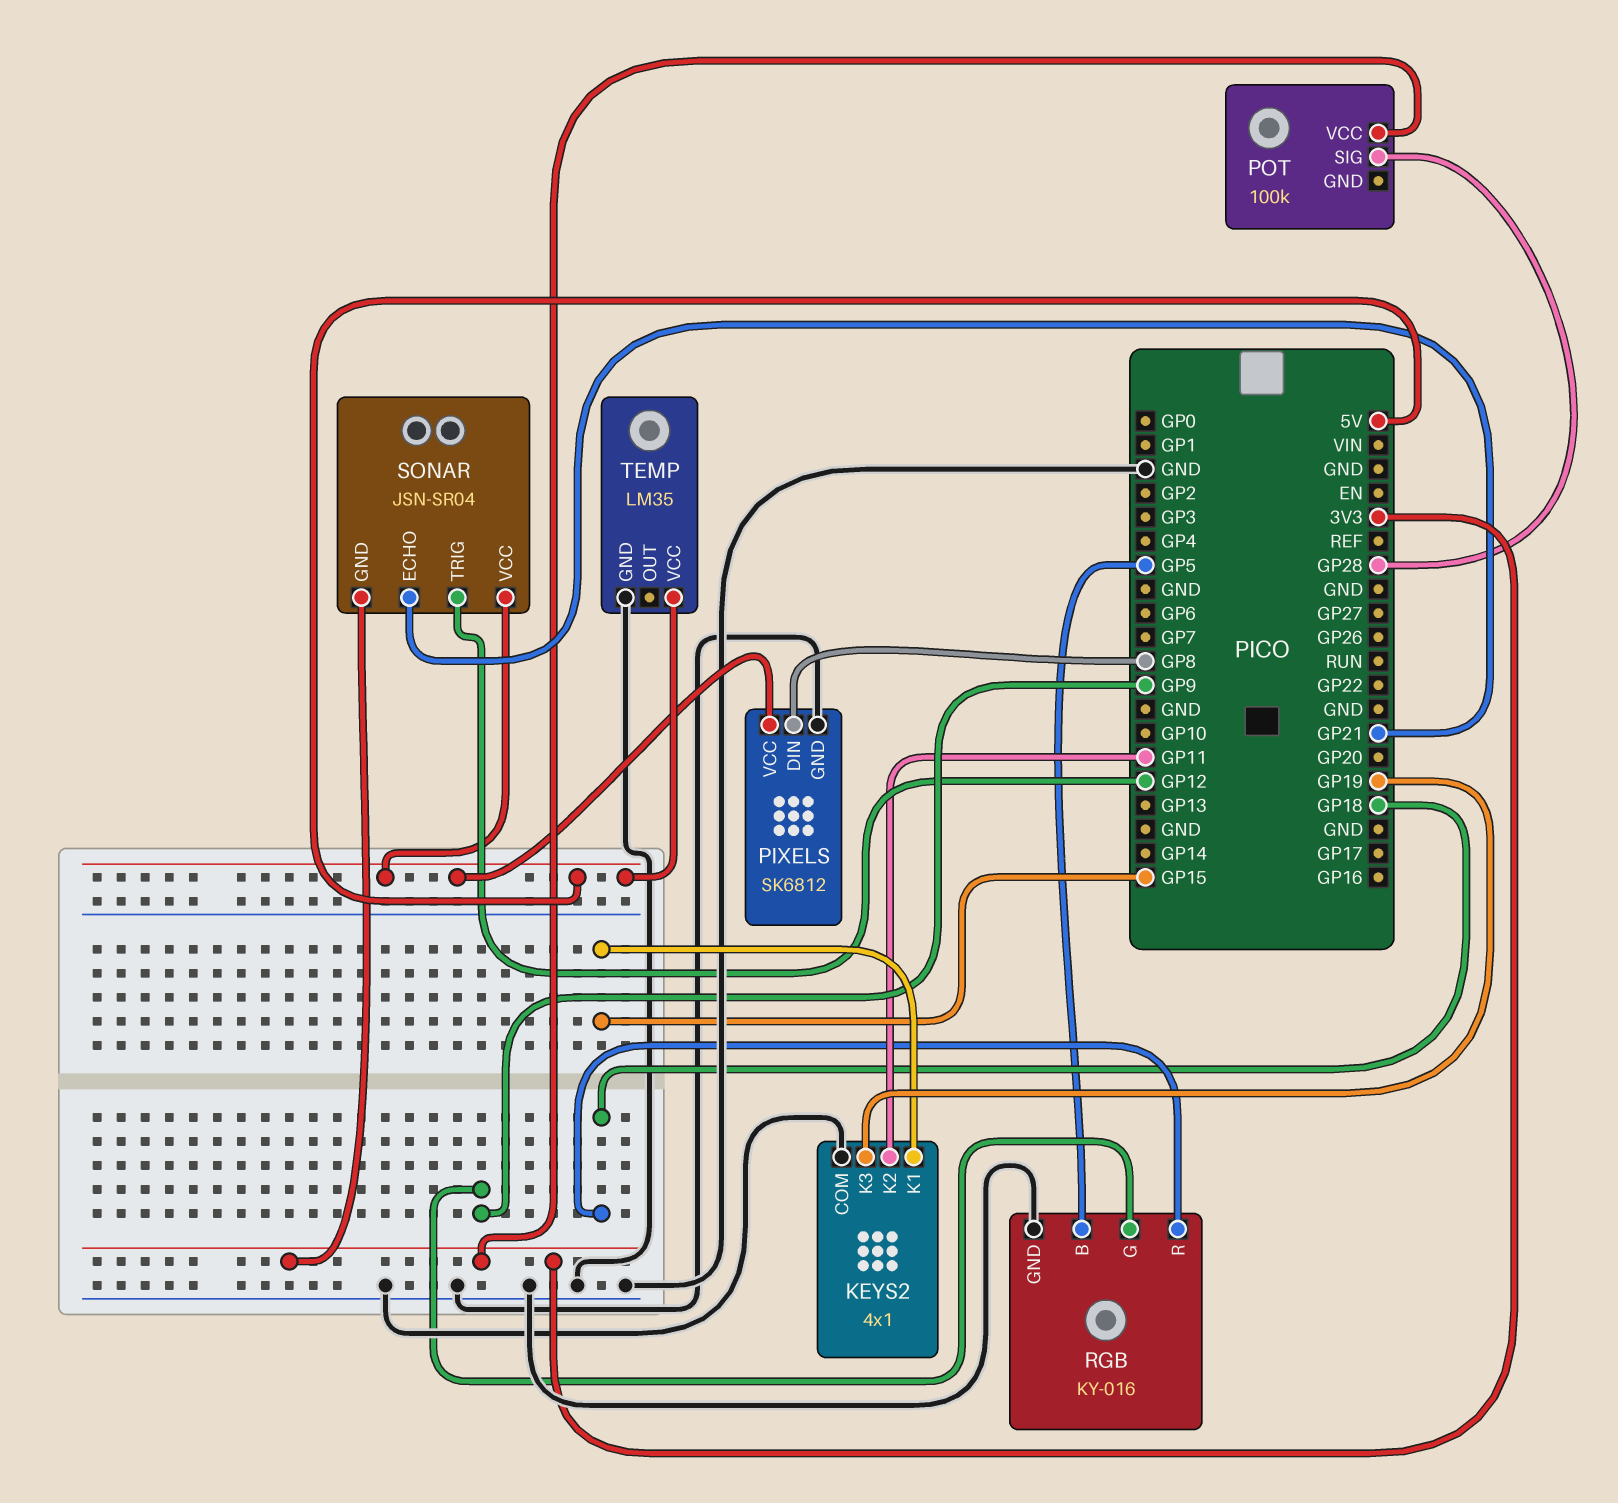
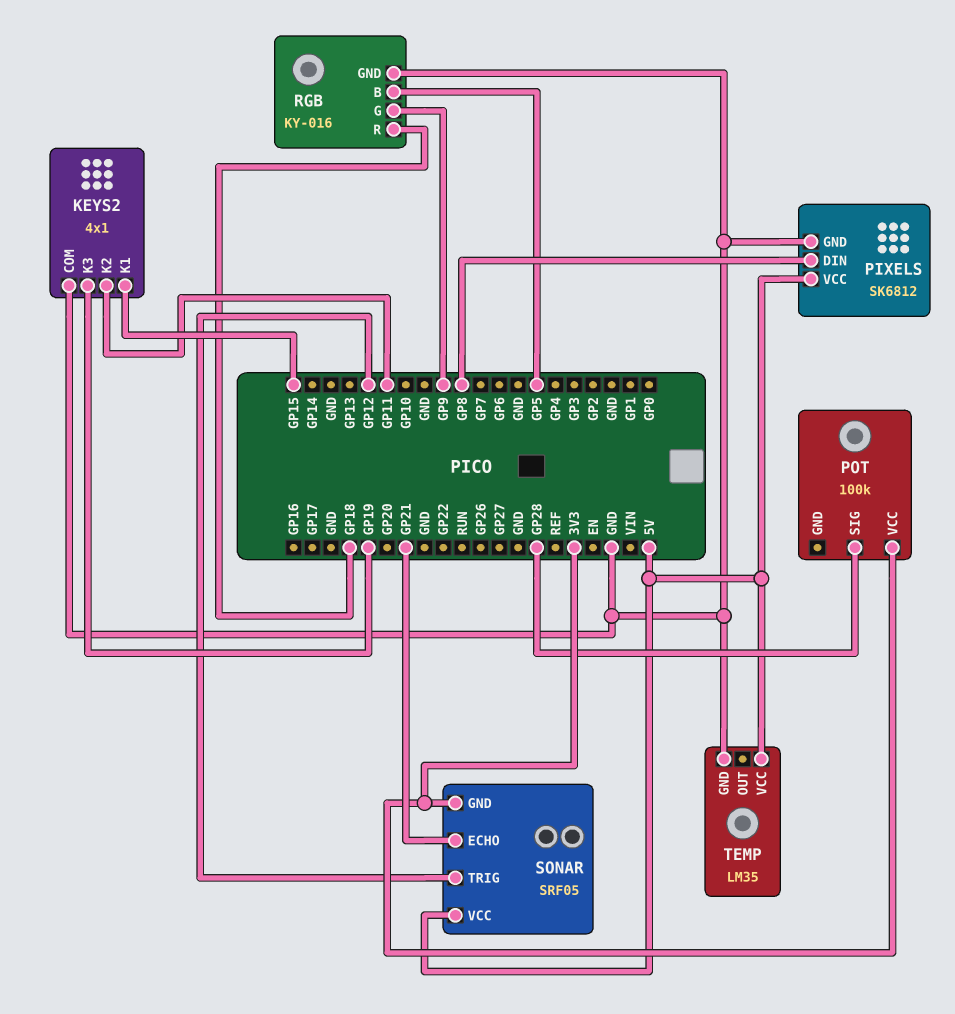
SONAR: JSN-SR04 -> SRF05

